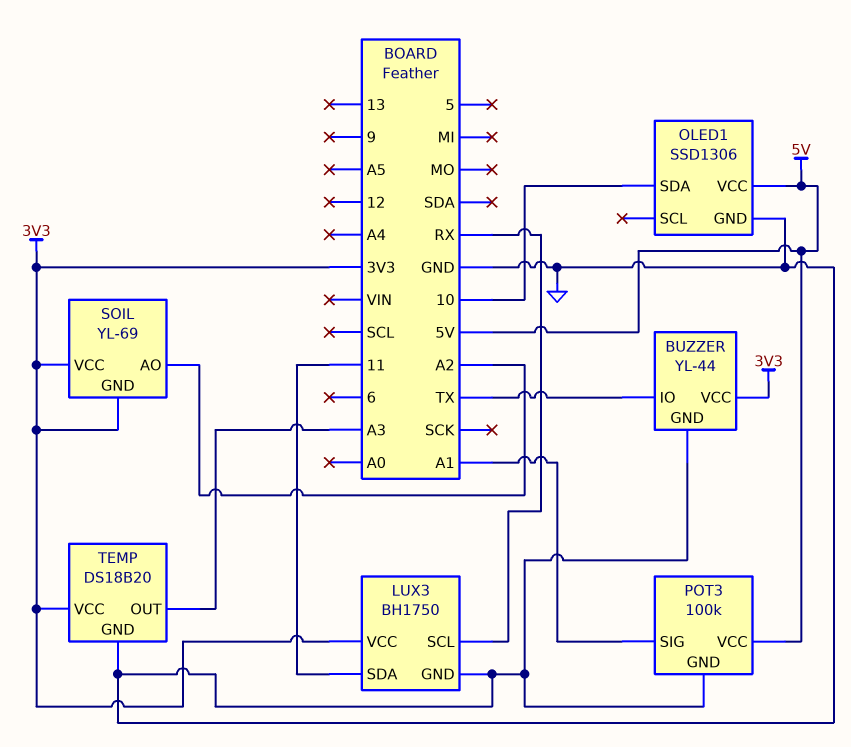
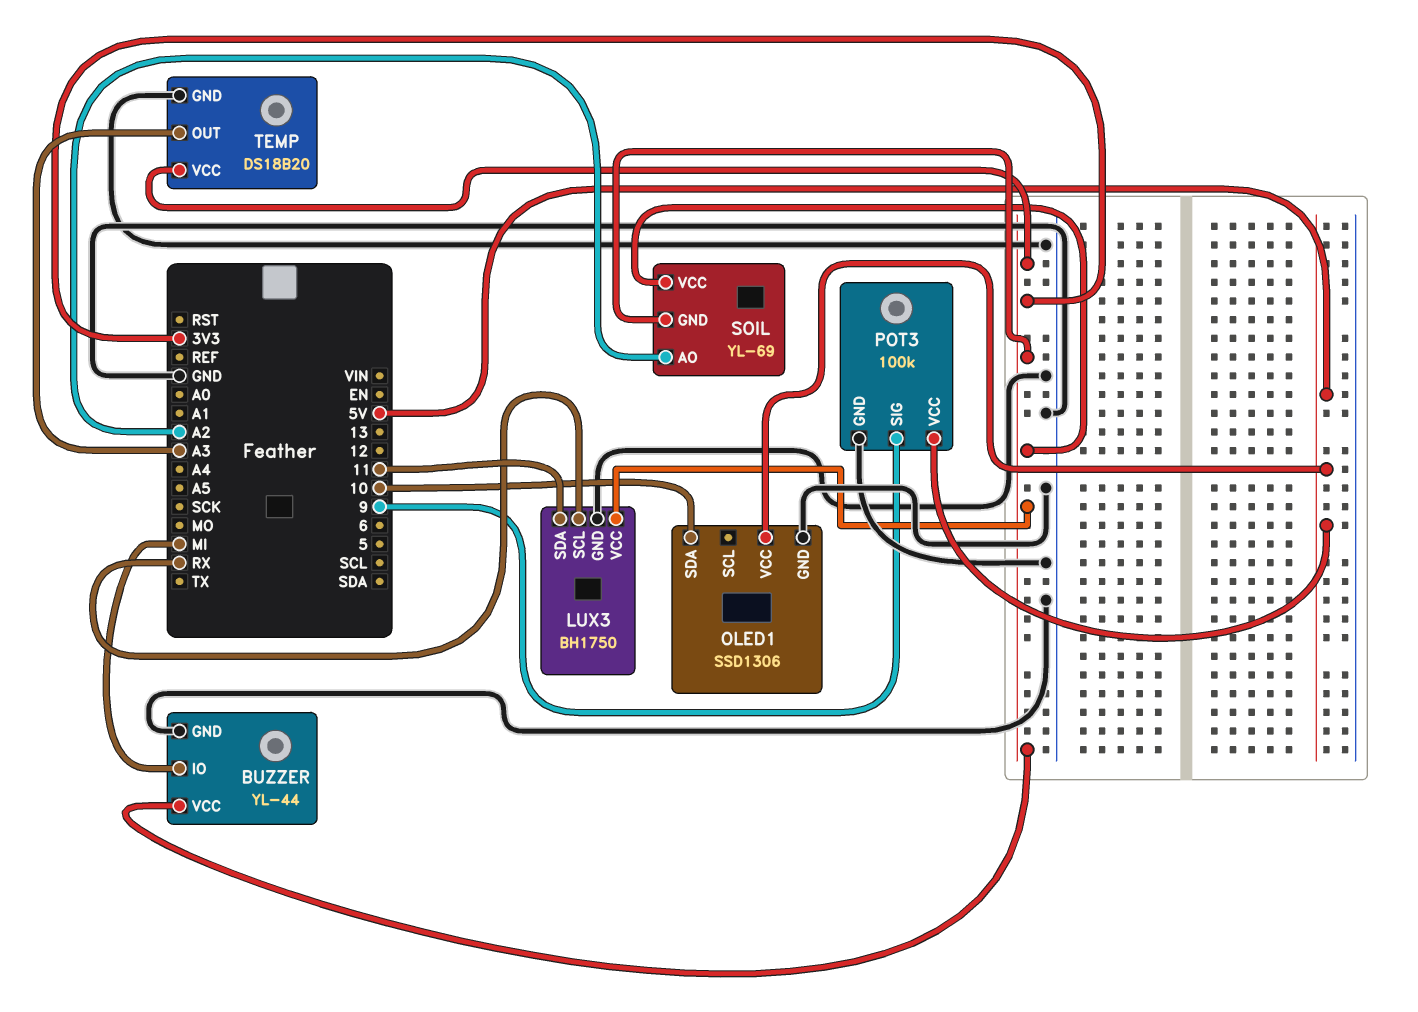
BUZZER pin IO: TX -> MI
POT3 pin SIG: A1 -> 9

